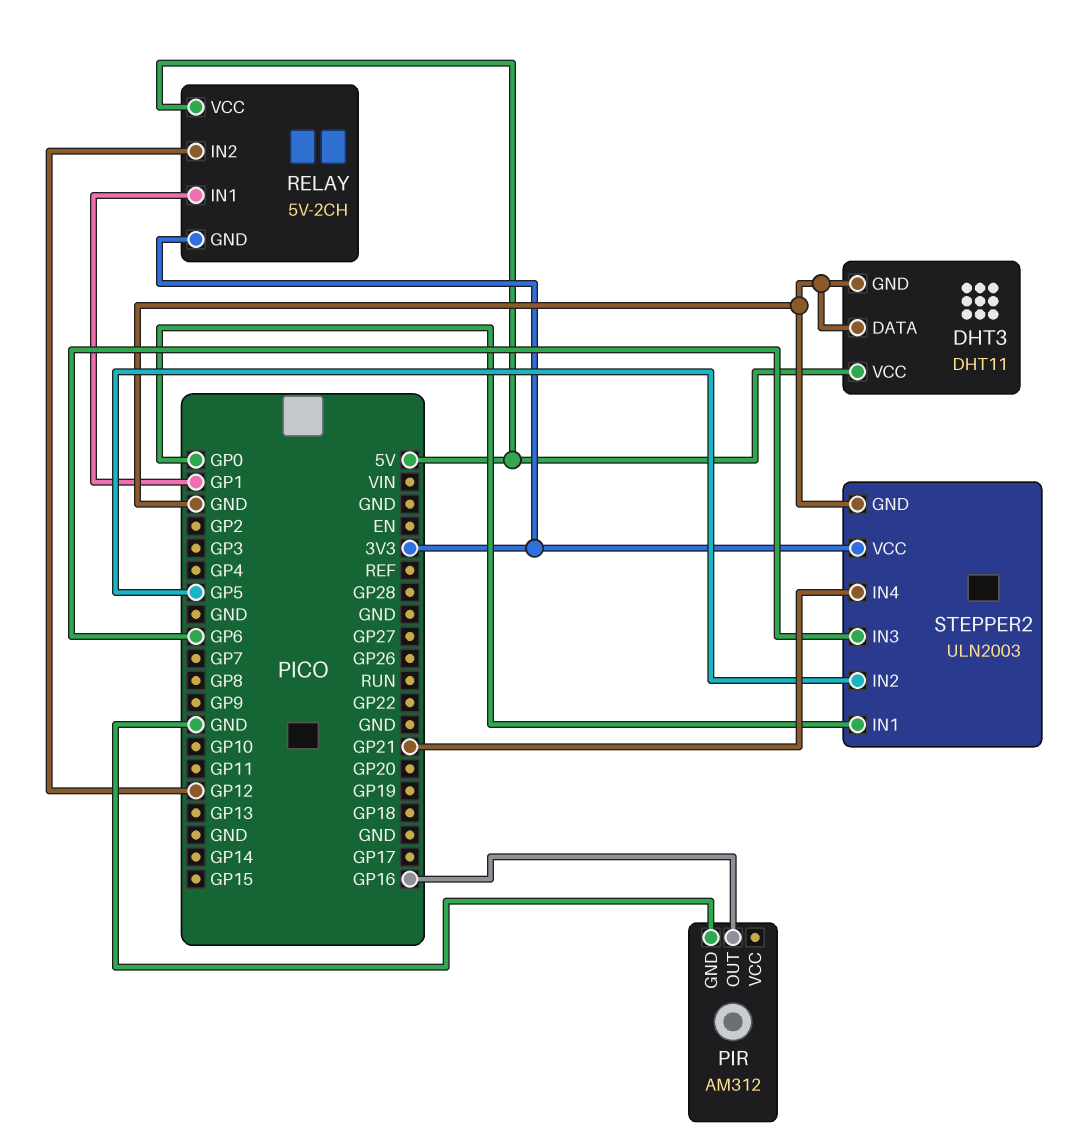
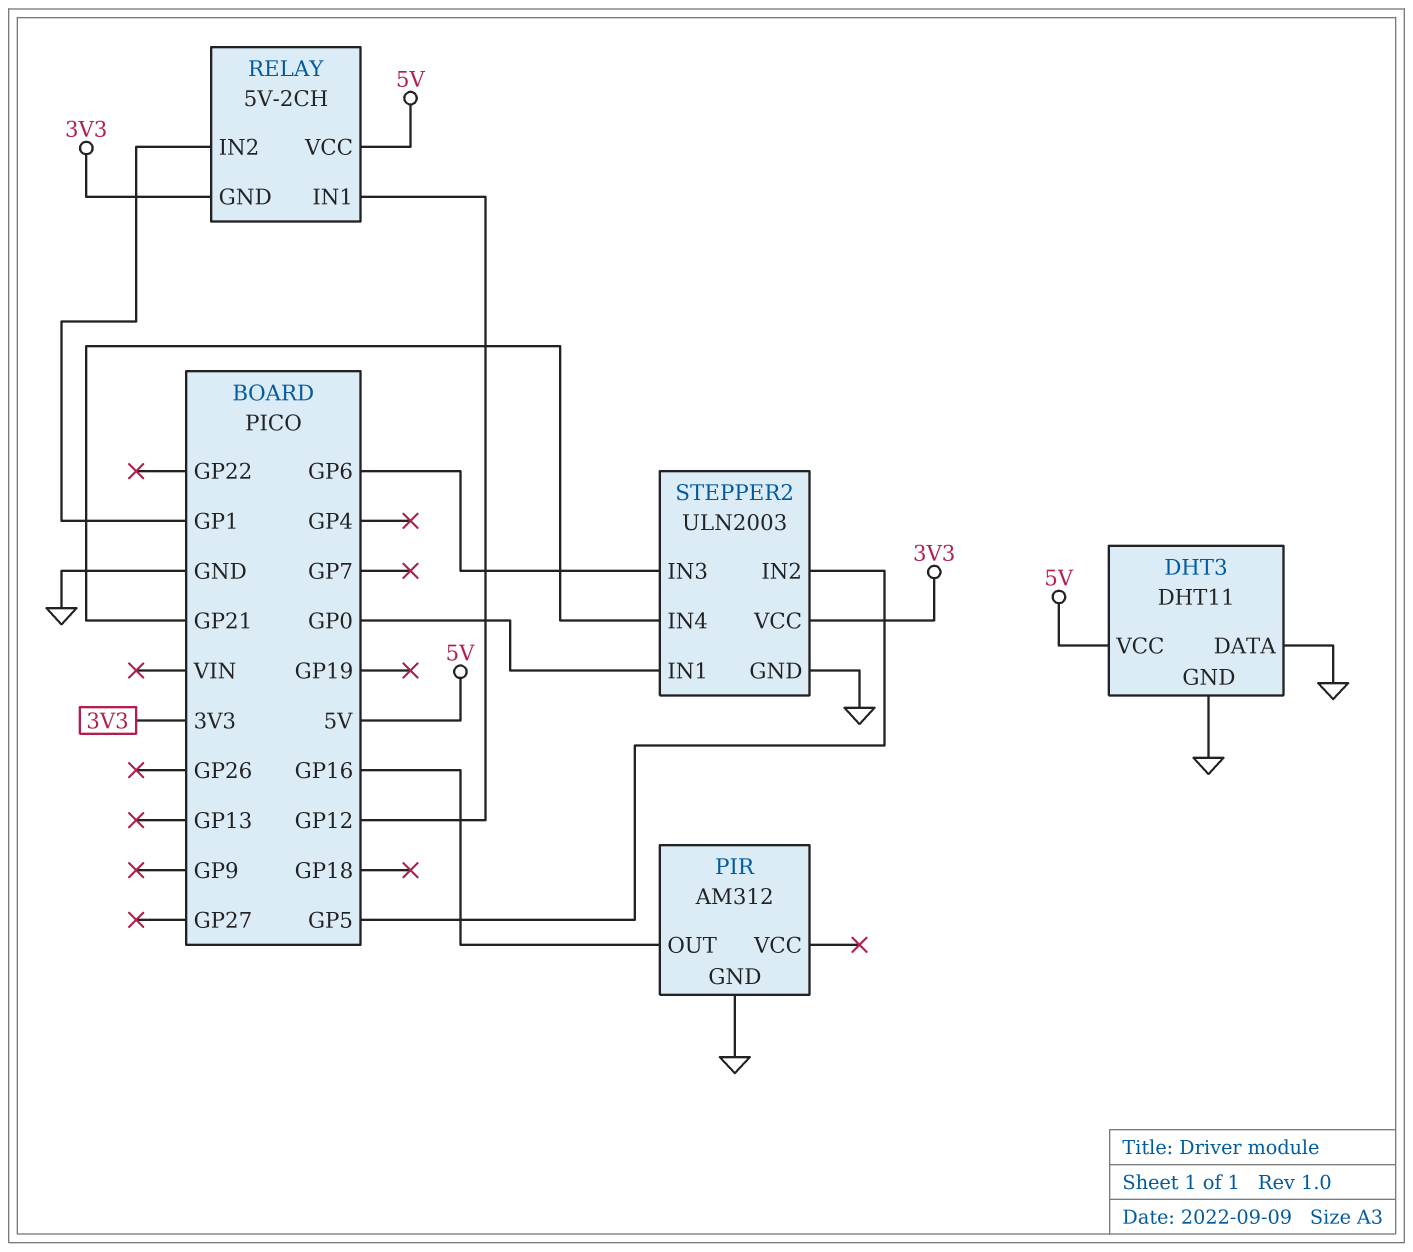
RELAY pin IN1: GP1 -> GP12
RELAY pin IN2: GP12 -> GP1

